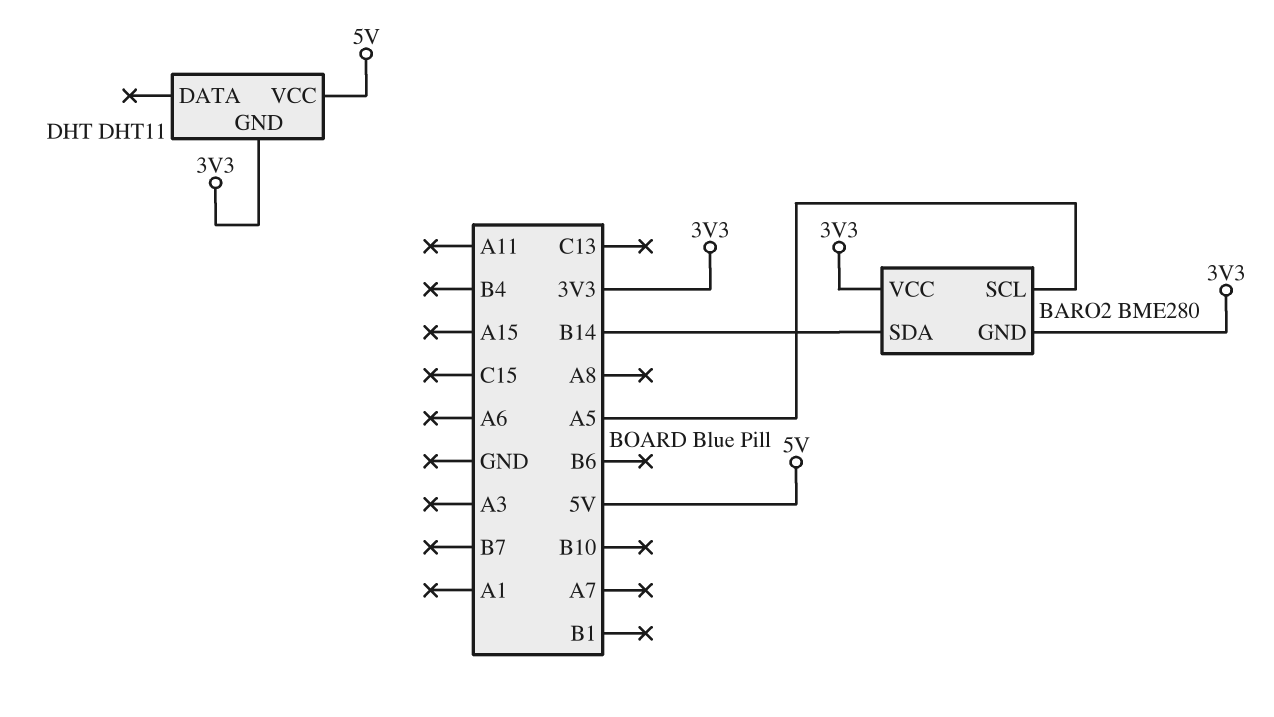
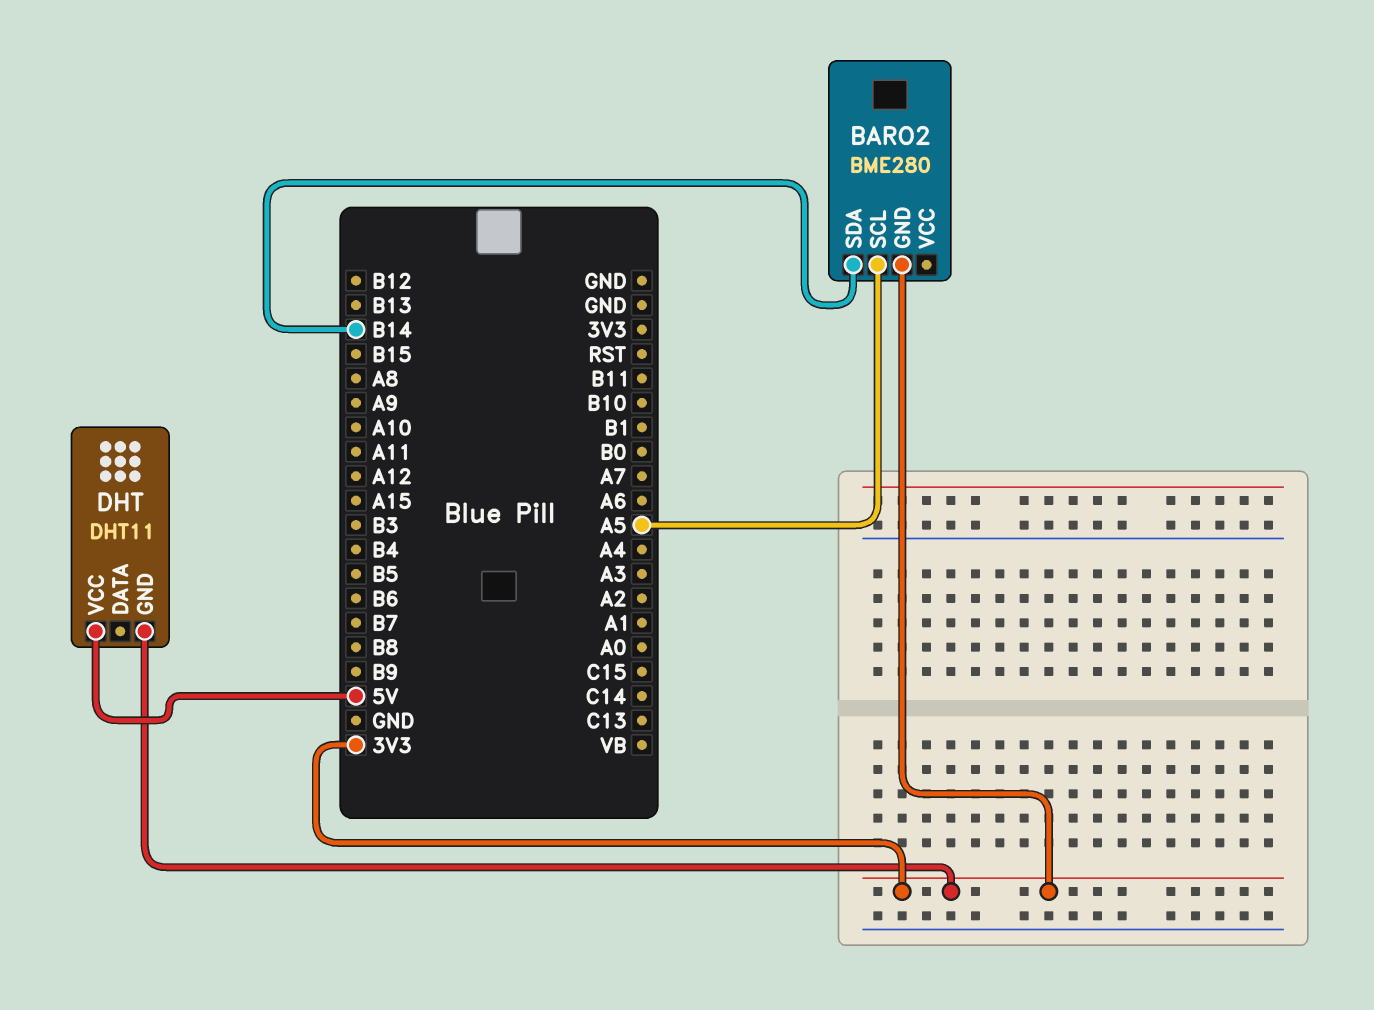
BARO2 pin VCC: 3V3 -> none

